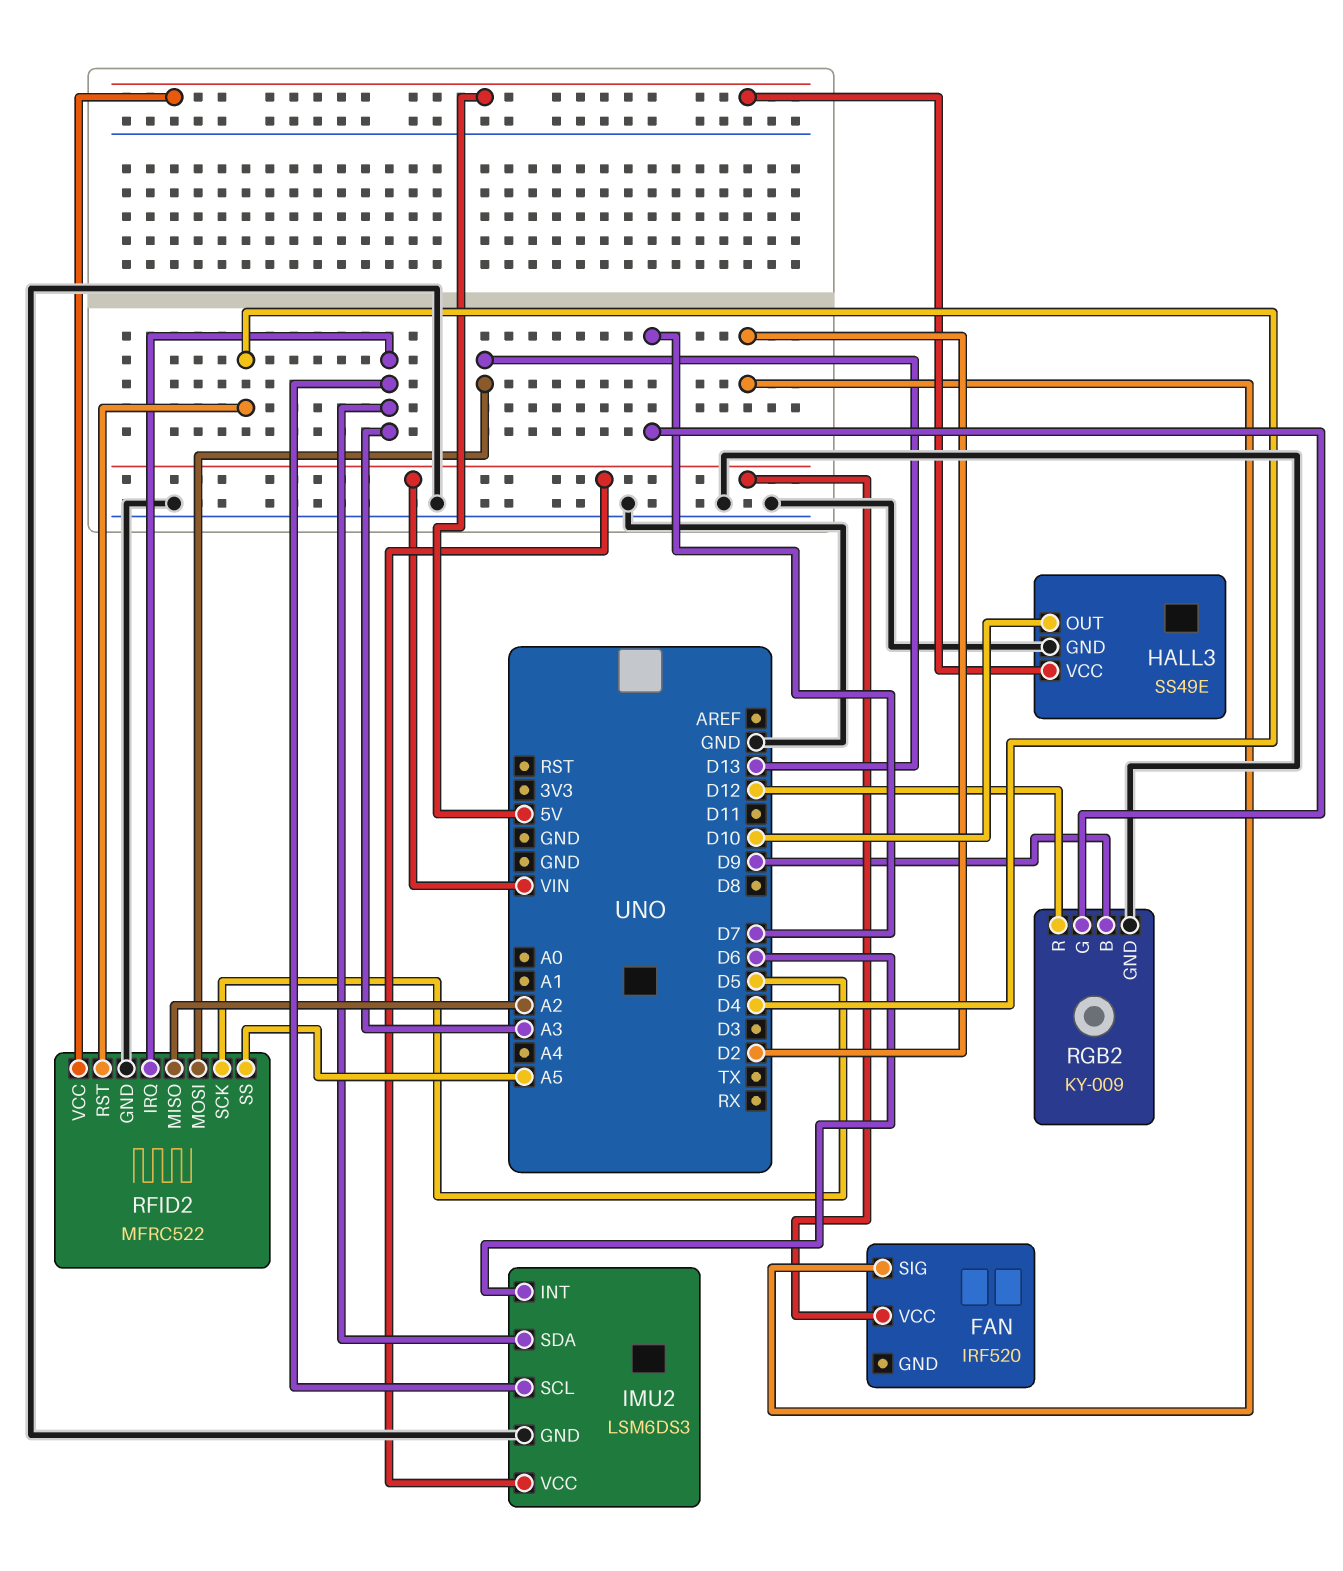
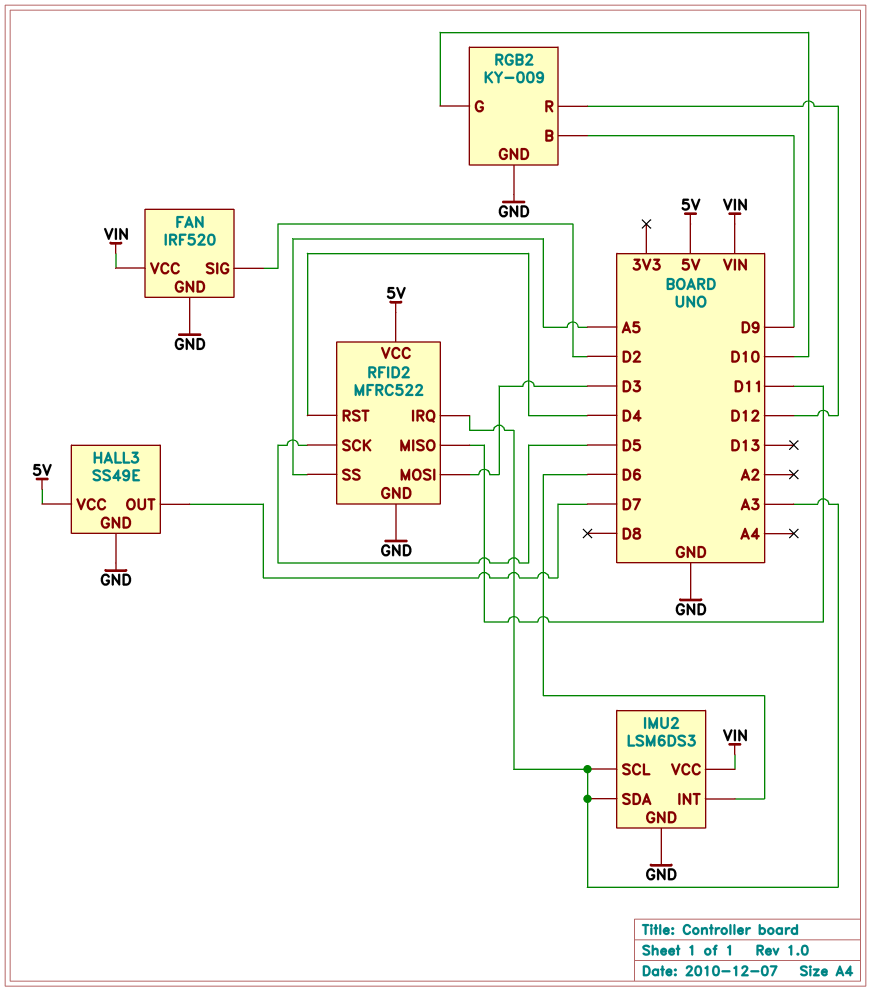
FAN pin GND: none -> GND
HALL3 pin OUT: D10 -> D7
RFID2 pin MISO: A2 -> D11
RFID2 pin MOSI: D13 -> D3
RGB2 pin G: D7 -> D10

